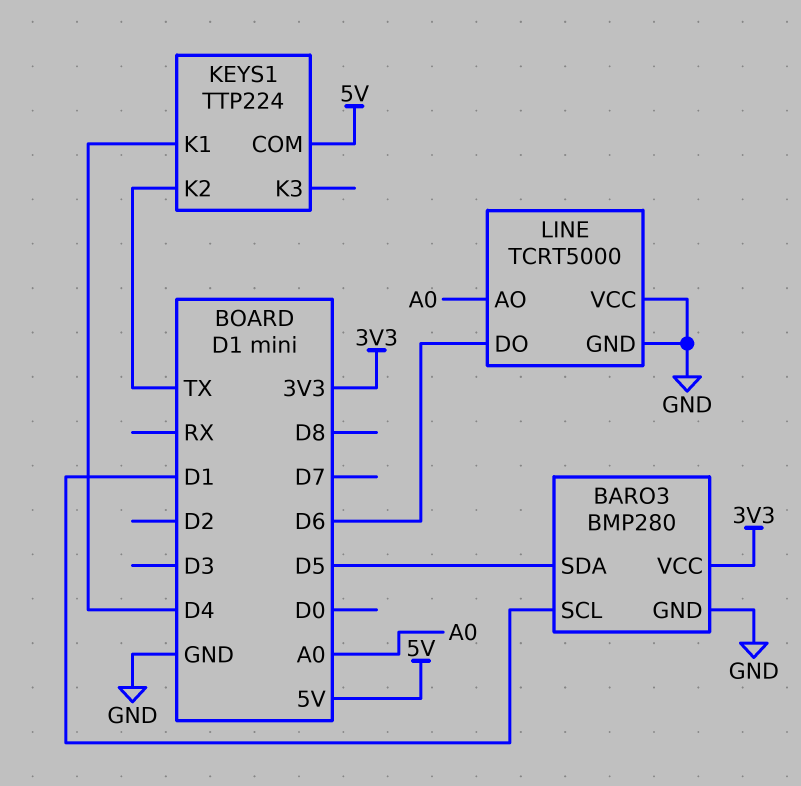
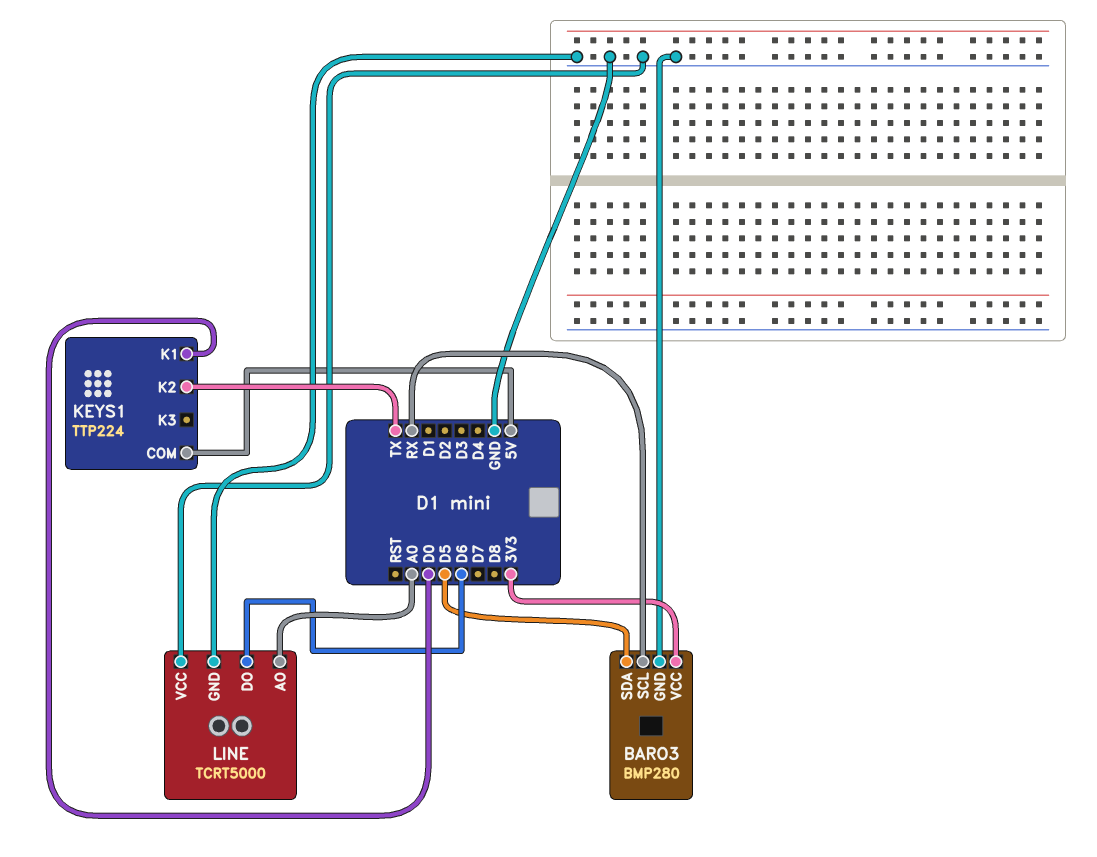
BARO3 pin SCL: D1 -> RX
KEYS1 pin K1: D4 -> D0

